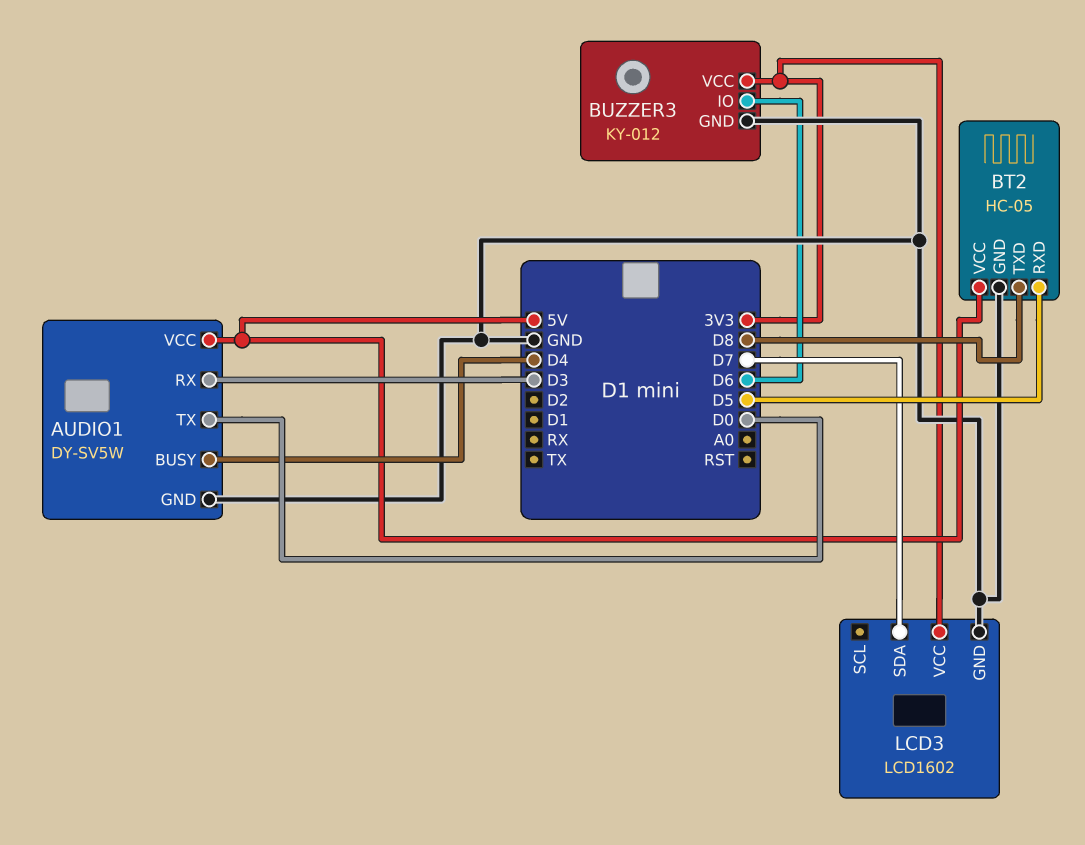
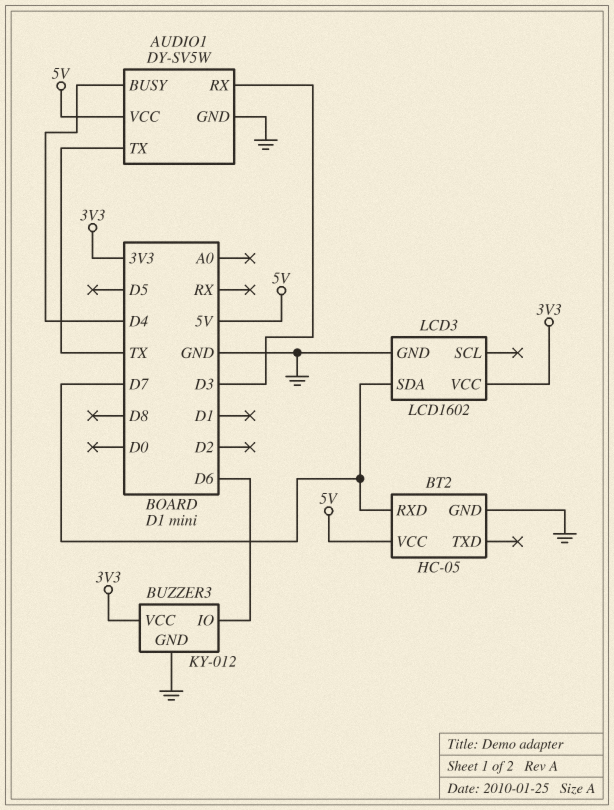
AUDIO1 pin TX: D0 -> TX
BT2 pin RXD: D5 -> D7
BT2 pin TXD: D8 -> none

